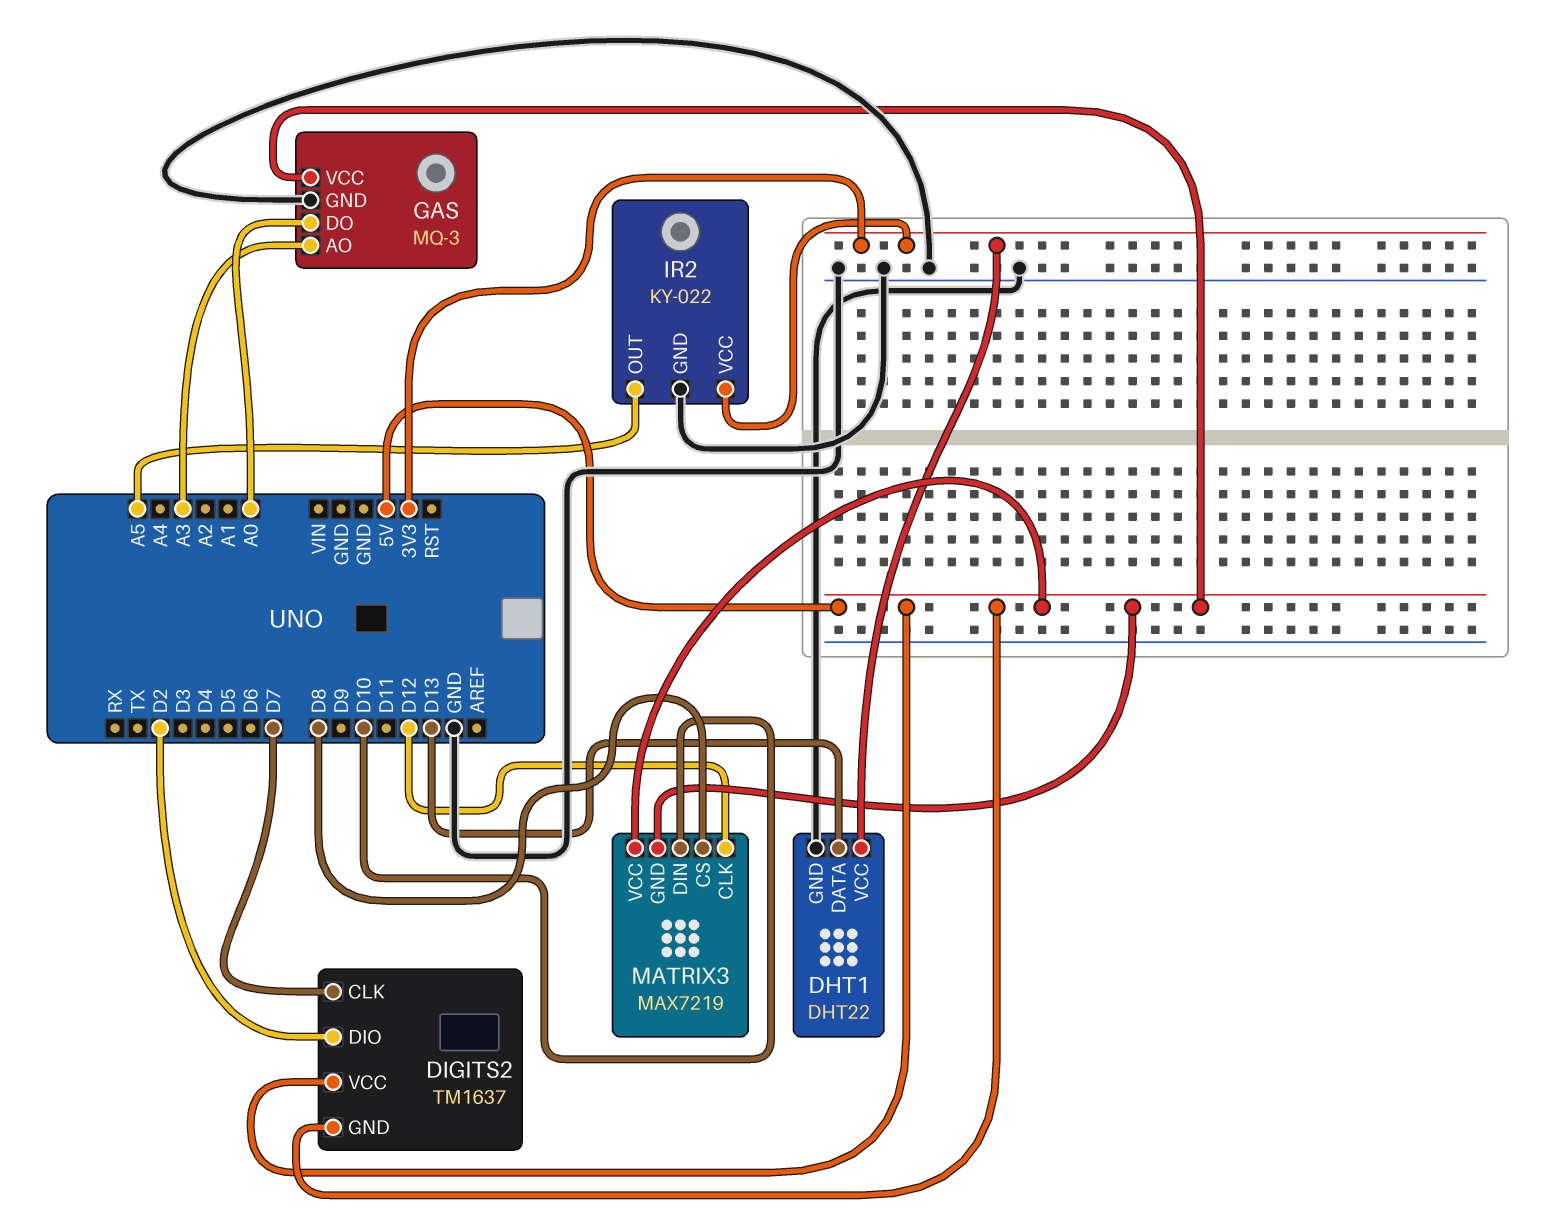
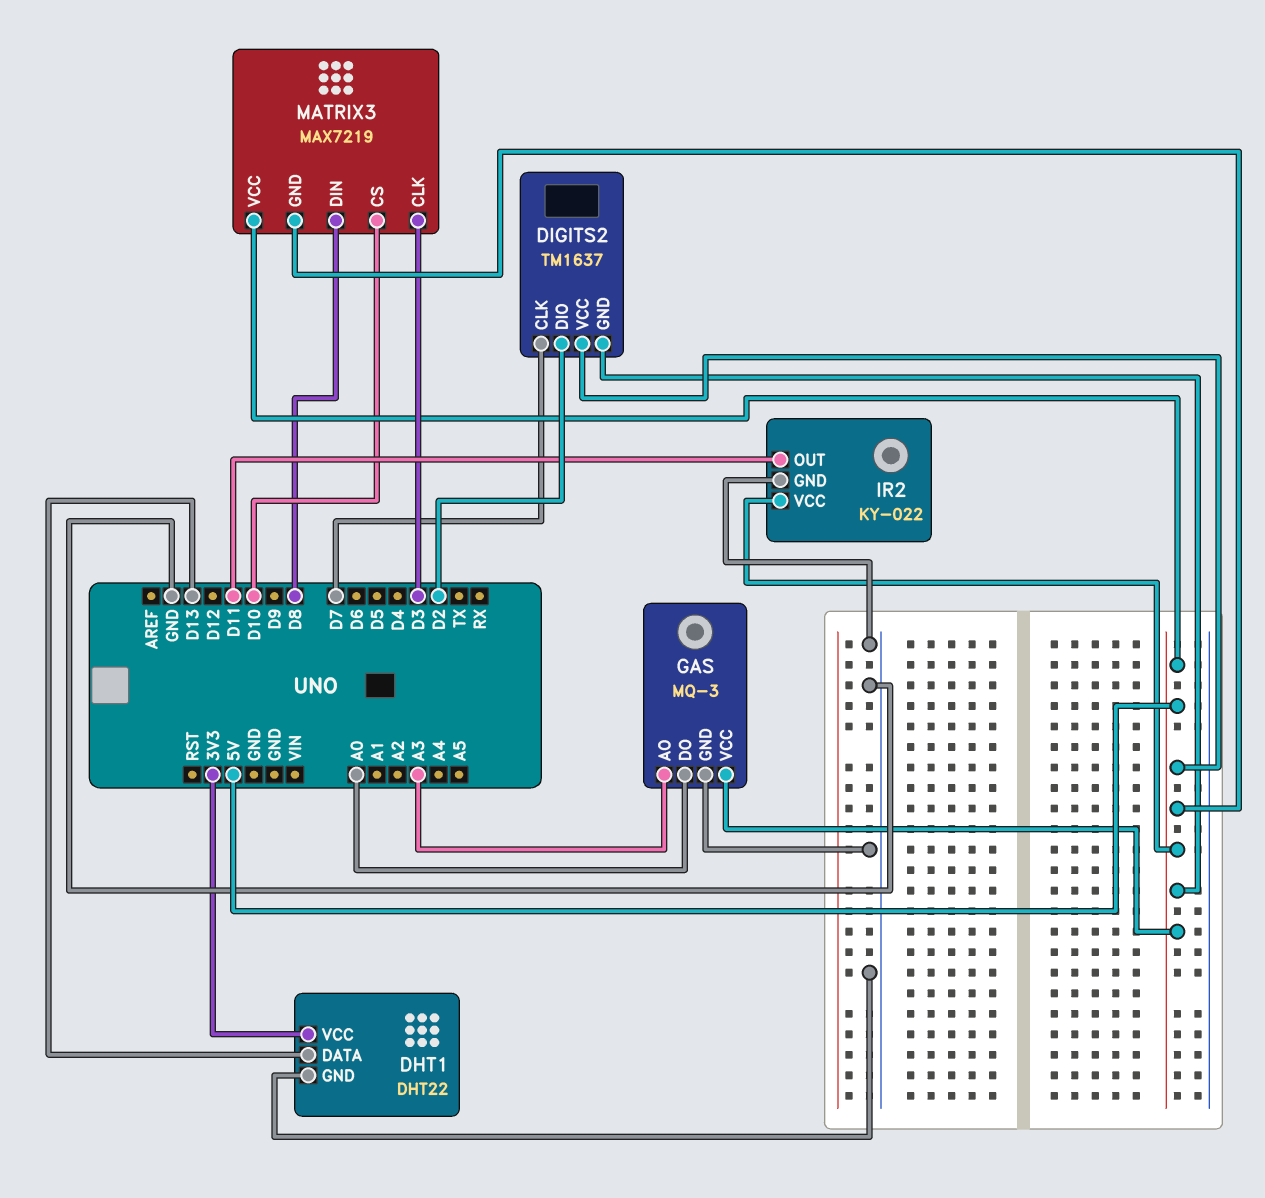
IR2 pin OUT: A5 -> D11
IR2 pin VCC: 3V3 -> 5V
MATRIX3 pin CLK: D12 -> D3
MATRIX3 pin CS: D8 -> D10
MATRIX3 pin DIN: D10 -> D8

